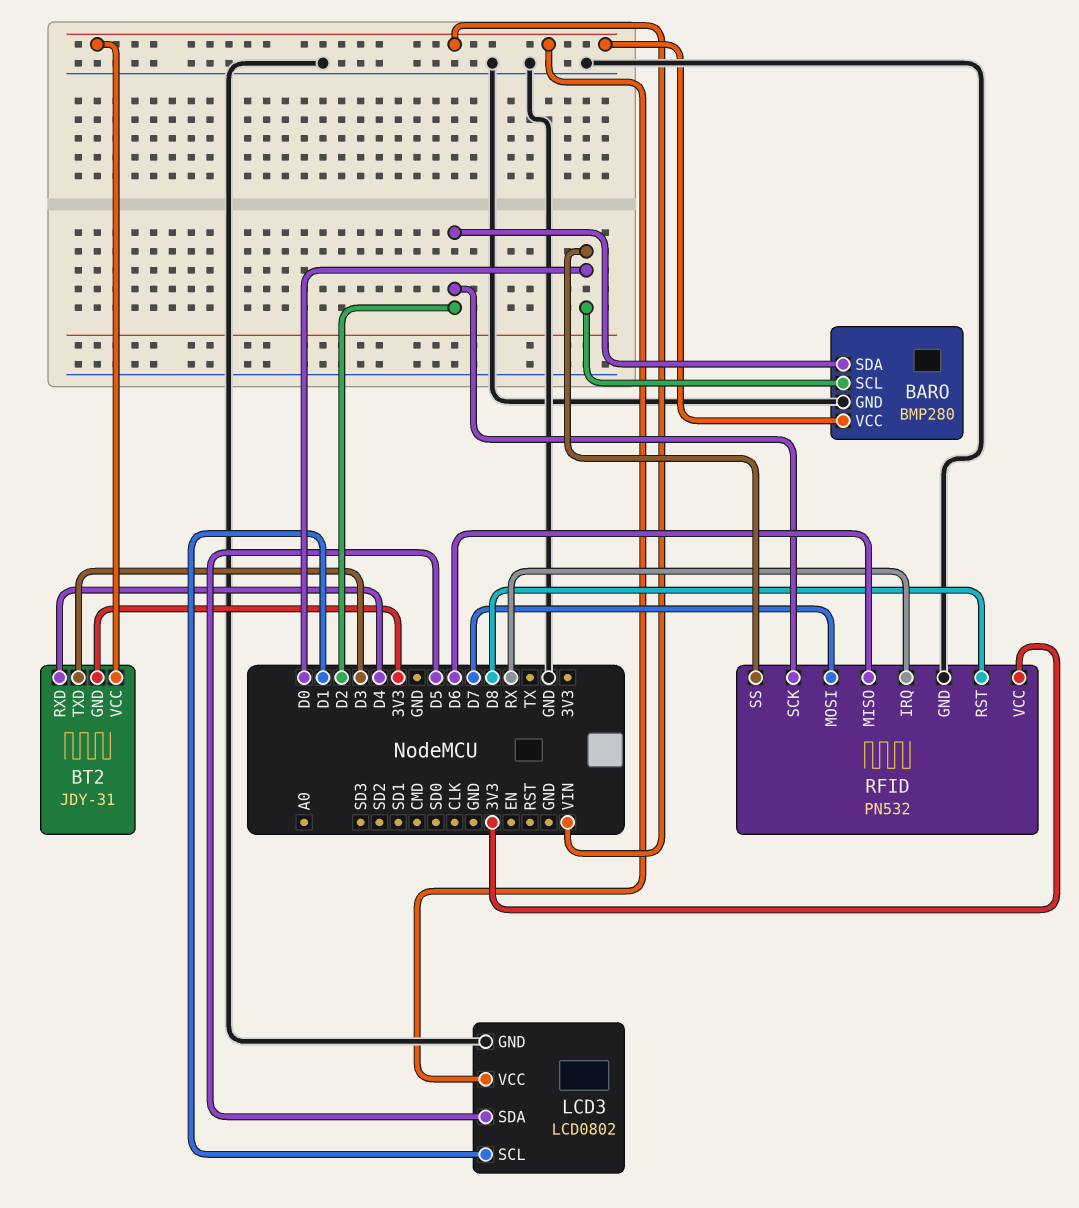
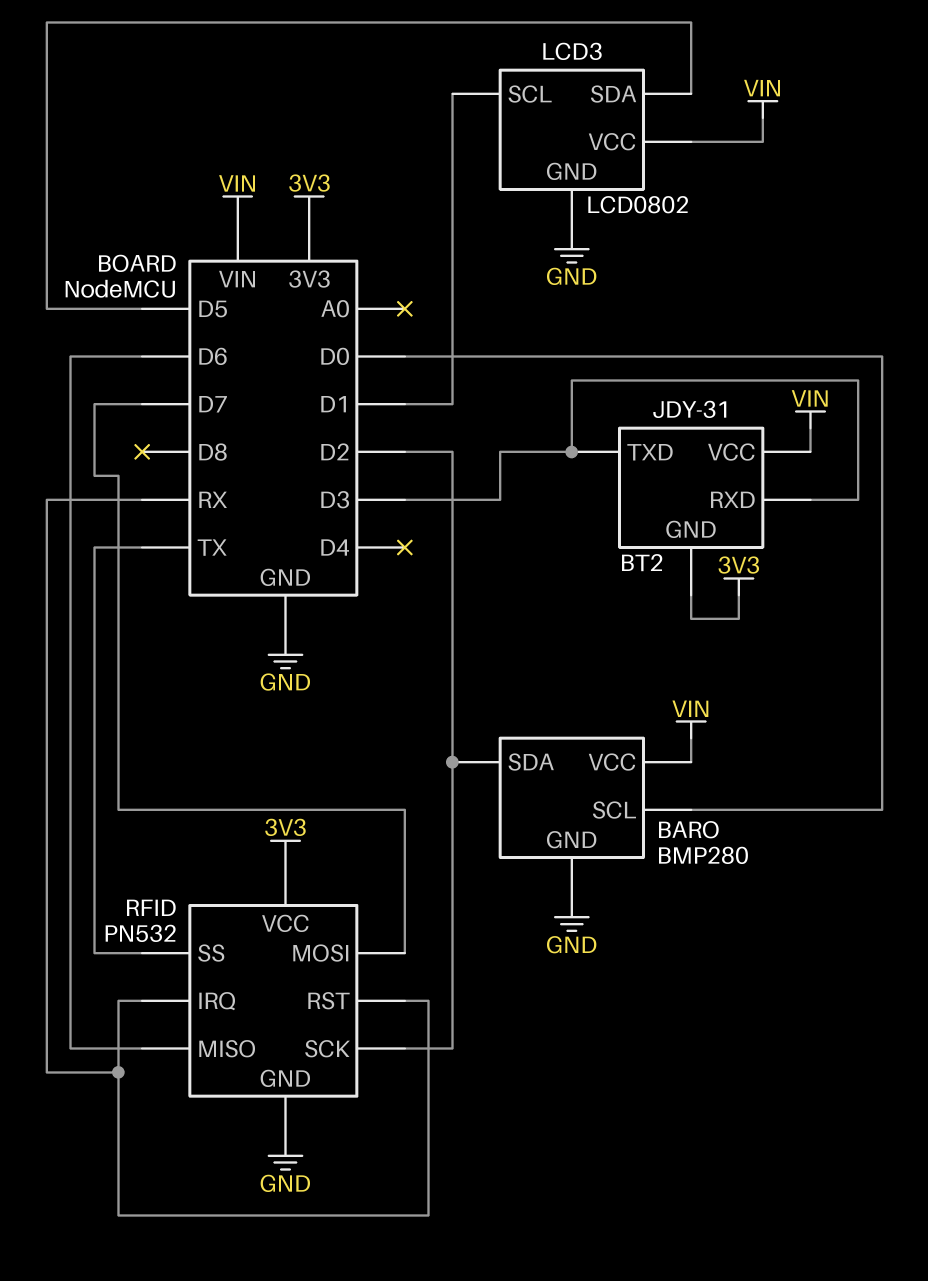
BT2 pin RXD: D4 -> D3
RFID pin RST: D8 -> RX
RFID pin SS: D0 -> TX

